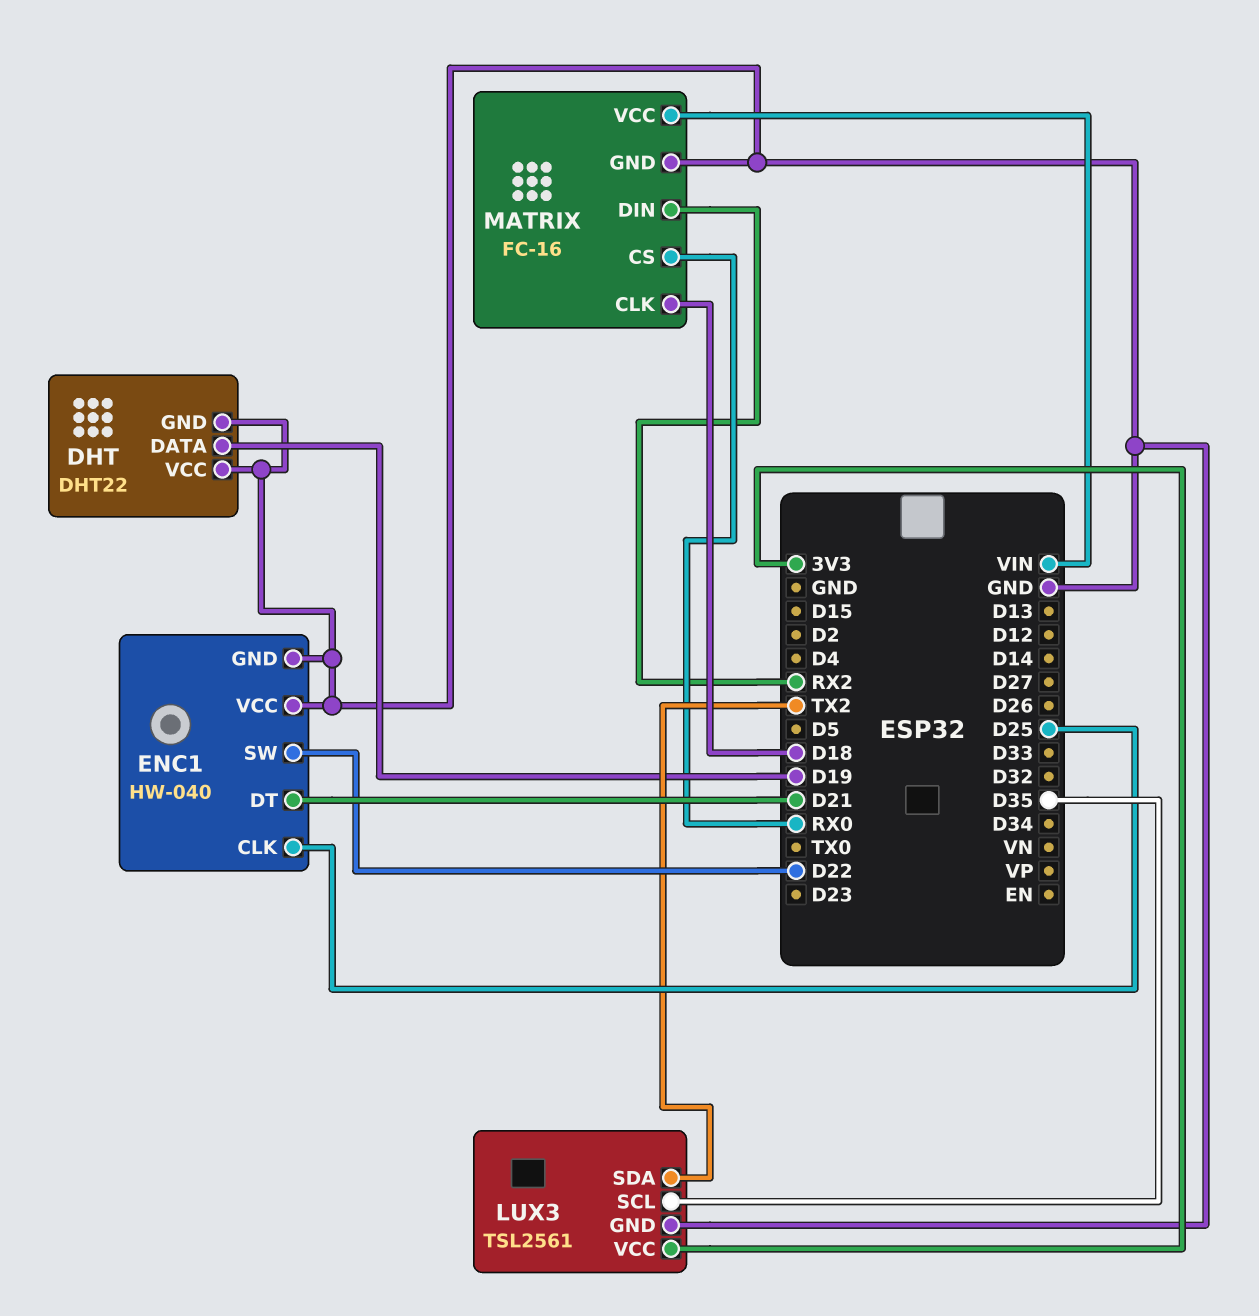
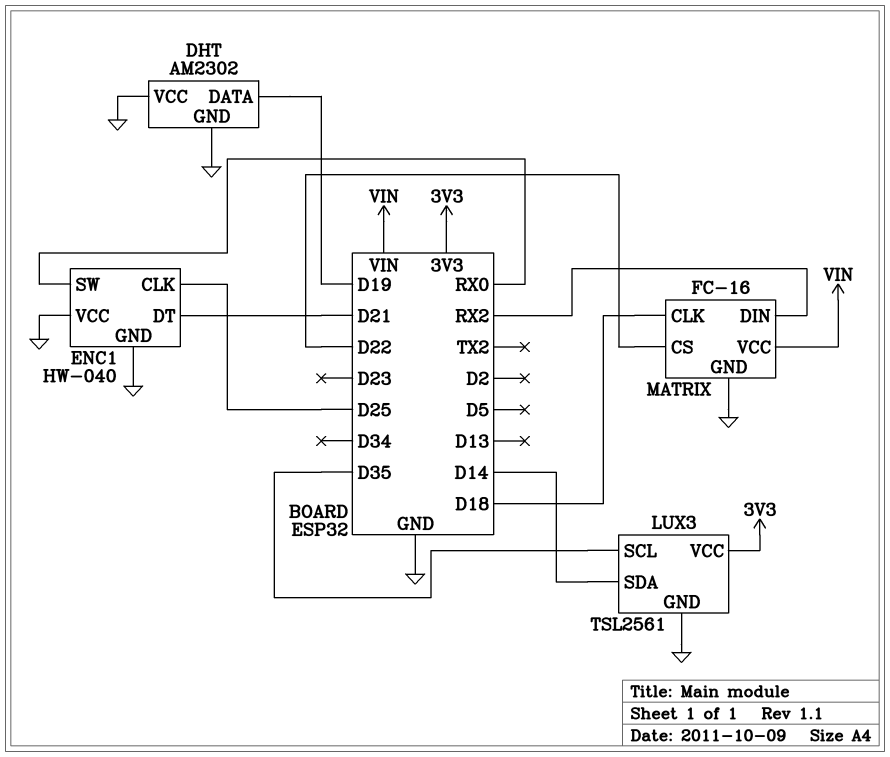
DHT: DHT22 -> AM2302
ENC1 pin SW: D22 -> RX0
LUX3 pin SDA: TX2 -> D14
MATRIX pin CS: RX0 -> D22

